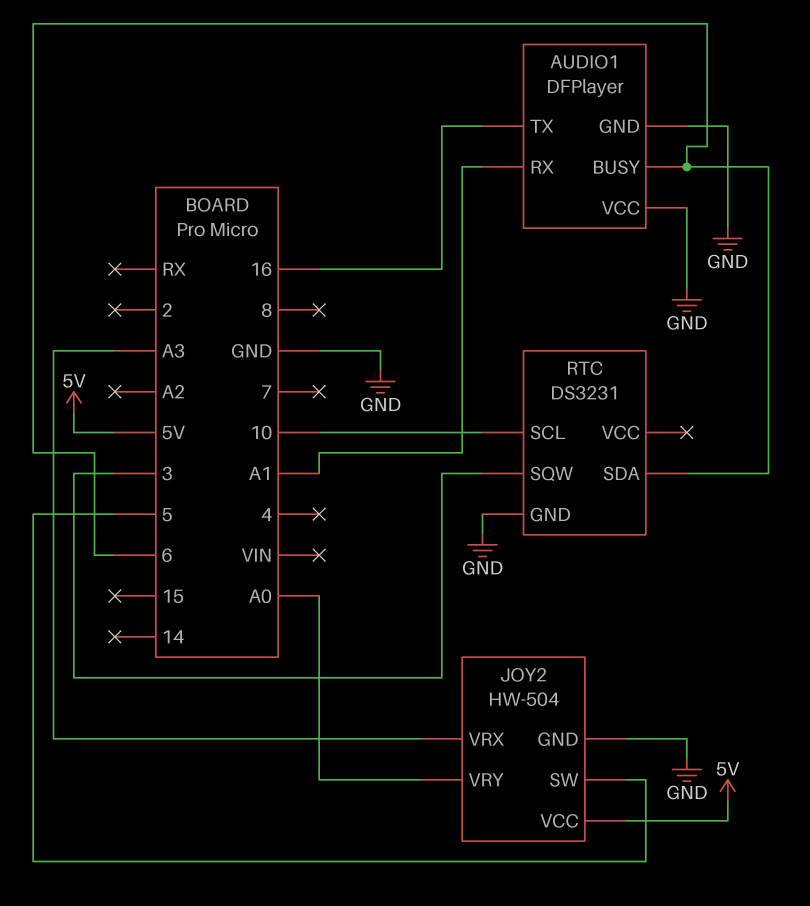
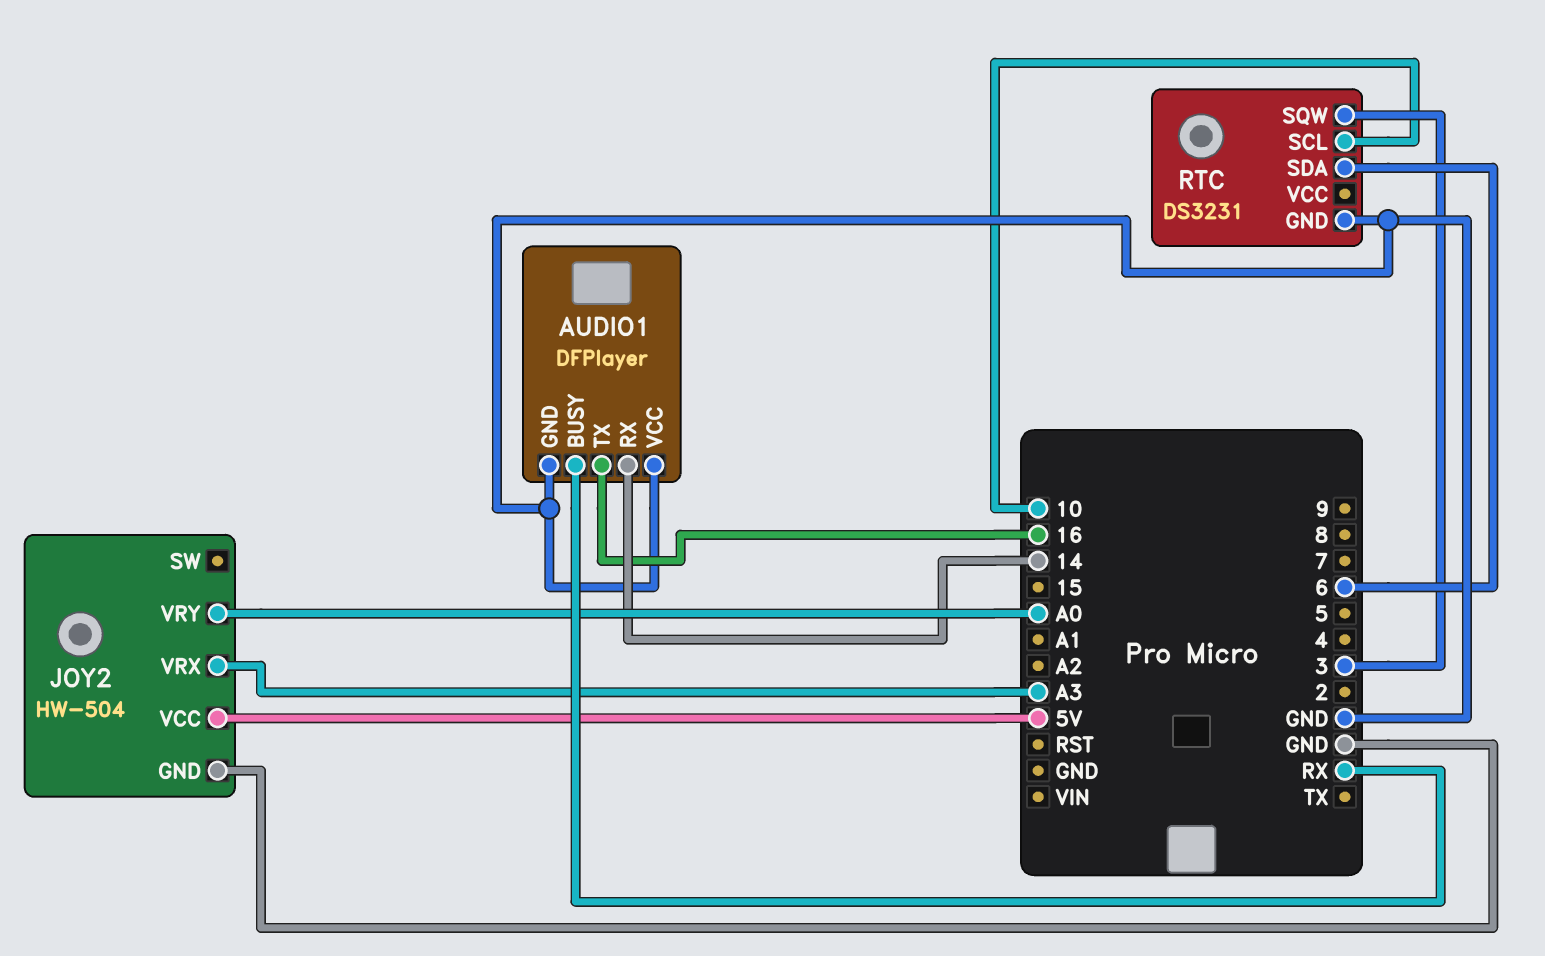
AUDIO1 pin BUSY: 6 -> RX
AUDIO1 pin RX: A1 -> 14
JOY2 pin SW: 5 -> none

